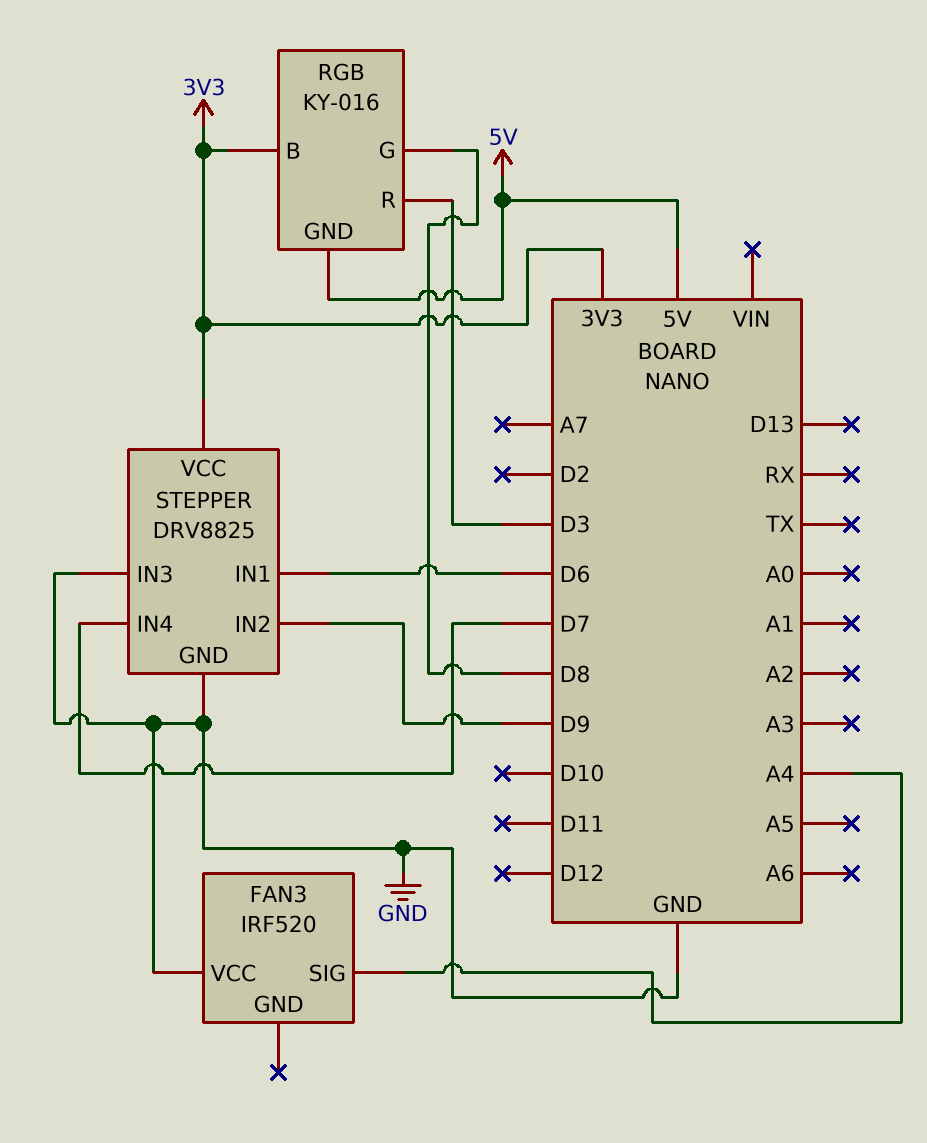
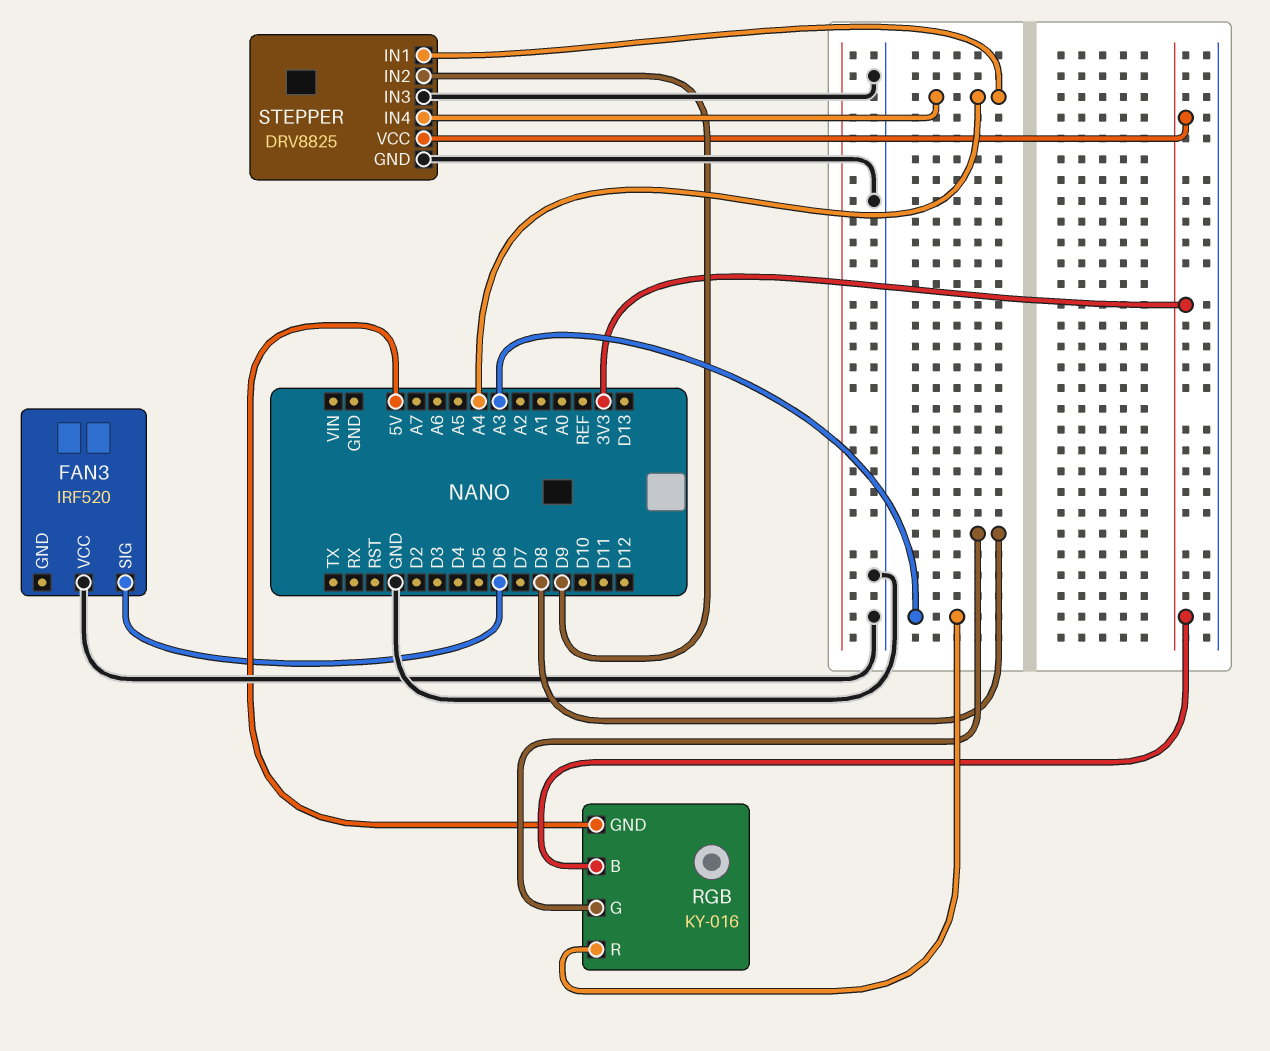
FAN3 pin SIG: A4 -> D6
RGB pin R: D3 -> A3
STEPPER pin IN1: D6 -> A4
STEPPER pin IN4: D7 -> A4

